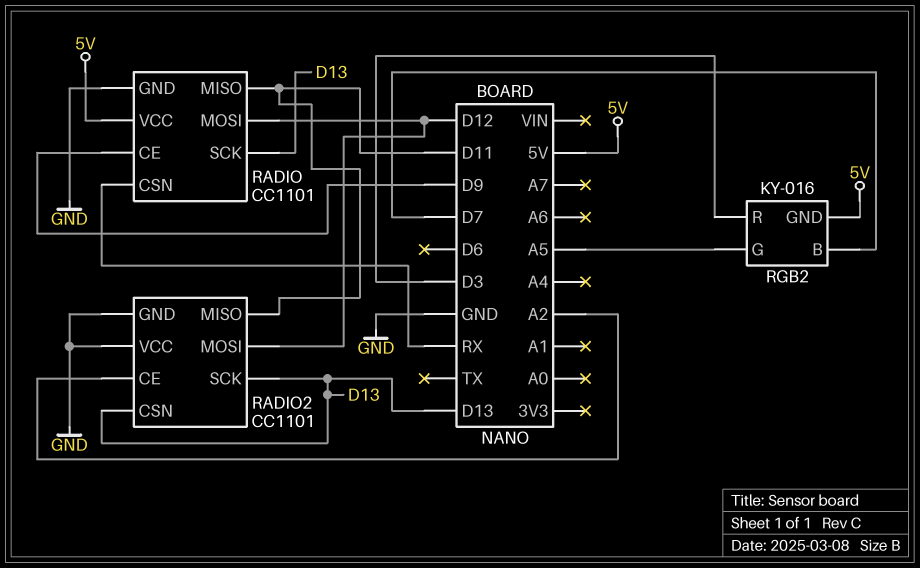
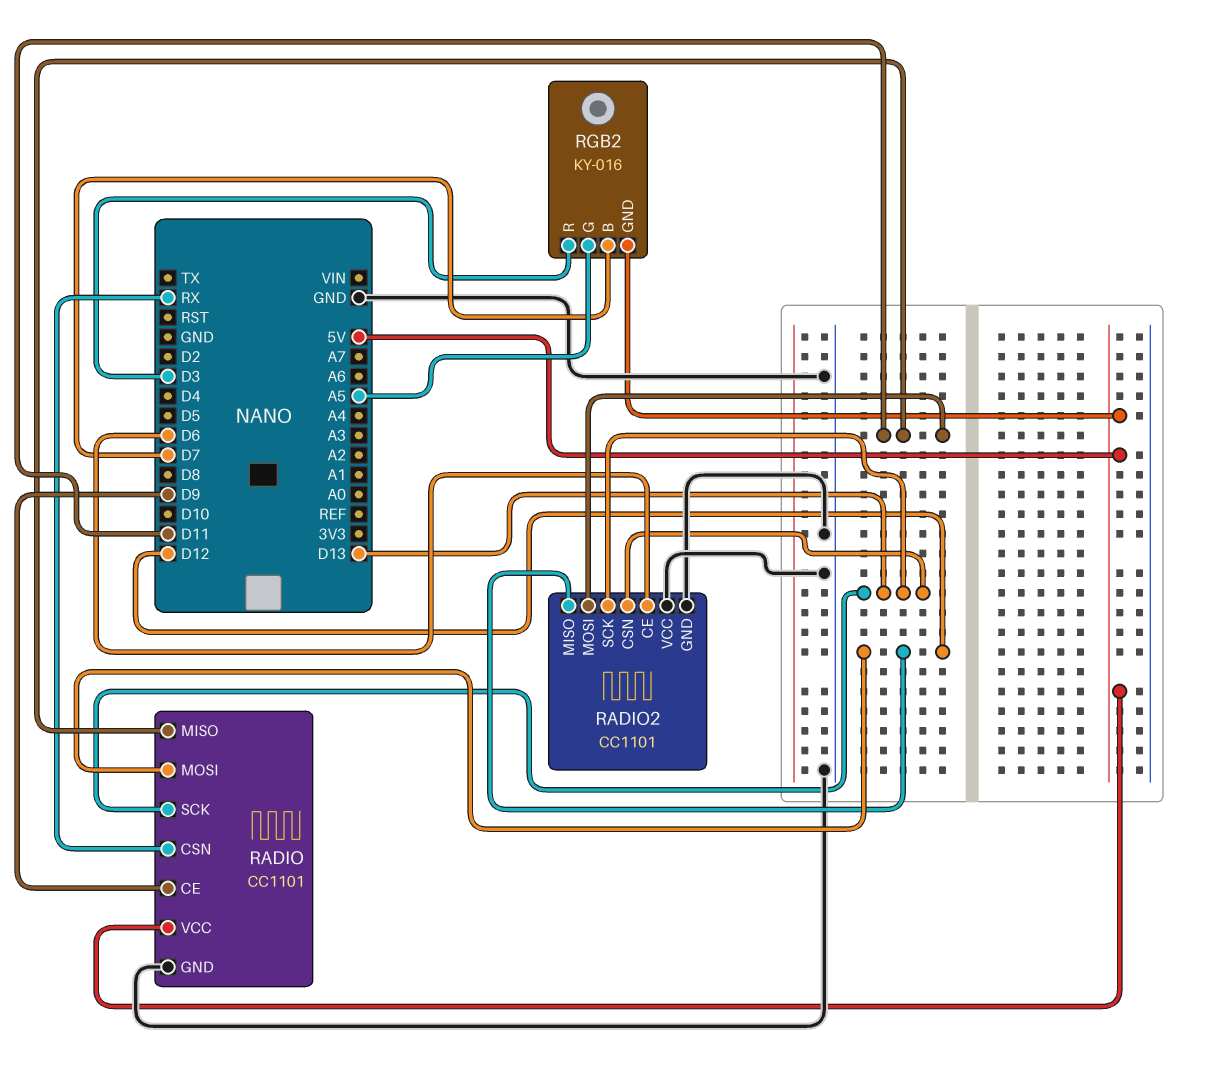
RADIO2 pin CE: A2 -> D6
RADIO2 pin MISO: D11 -> D12
RADIO2 pin MOSI: D12 -> D11

